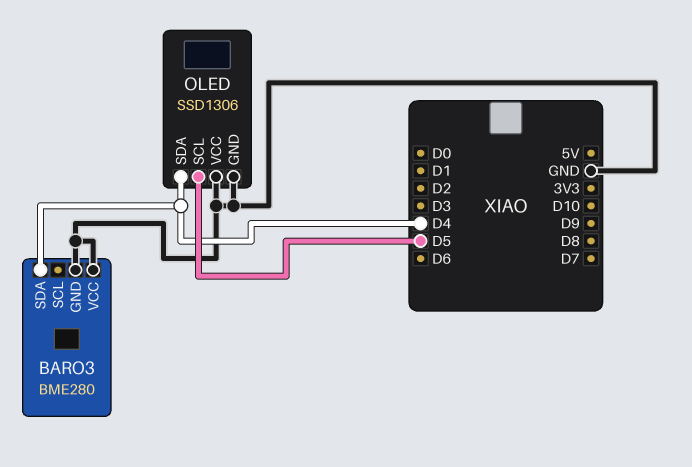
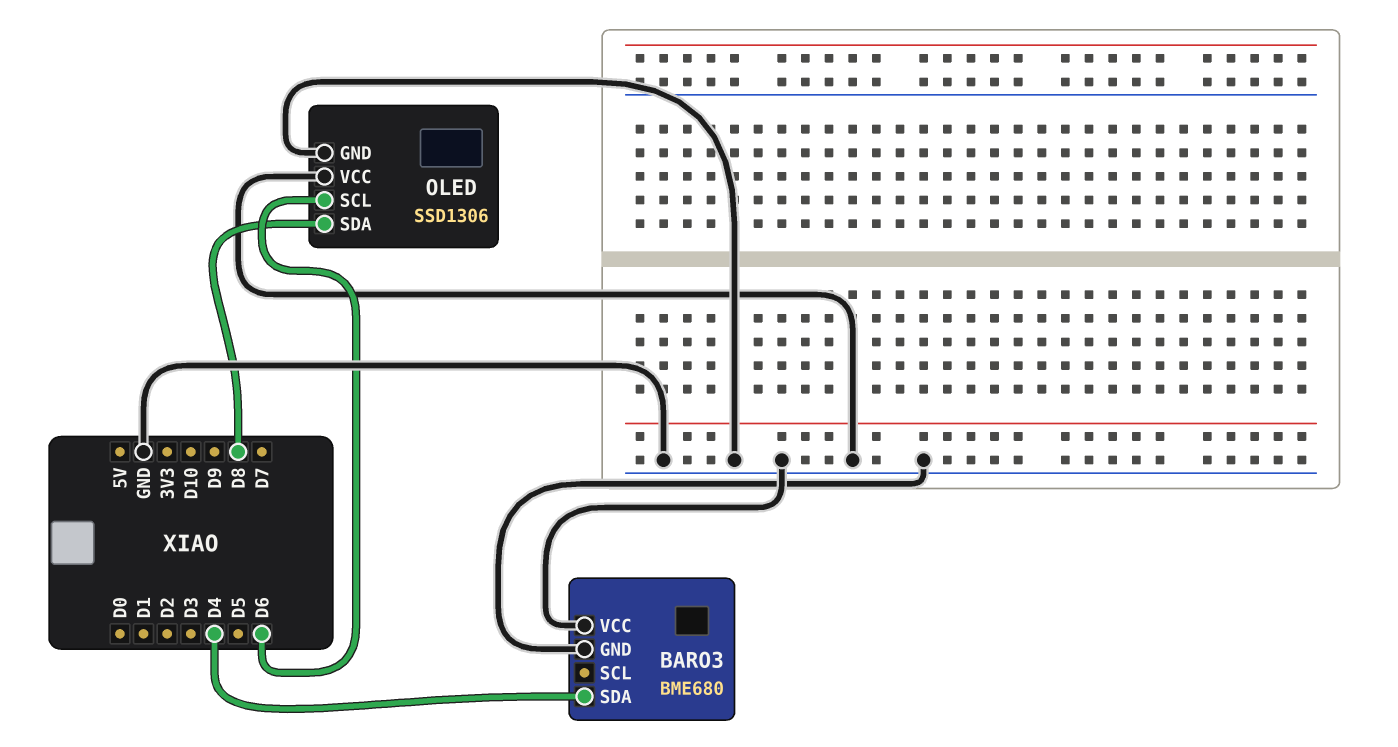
BARO3: BME280 -> BME680
OLED pin SCL: D5 -> D6
OLED pin SDA: D4 -> D8

